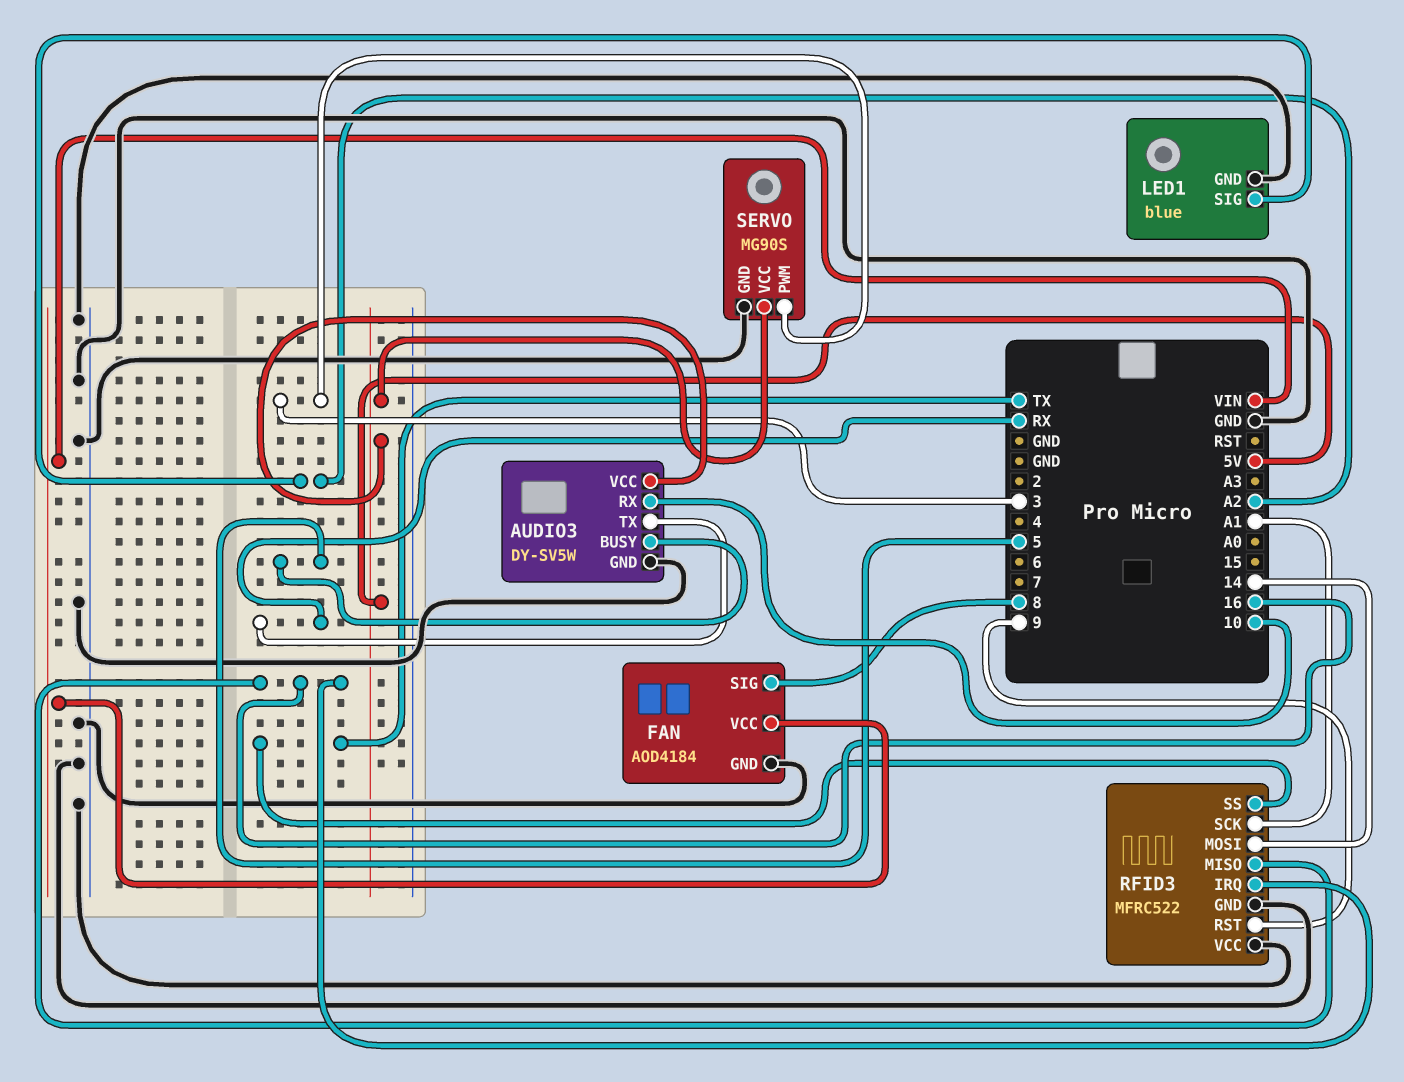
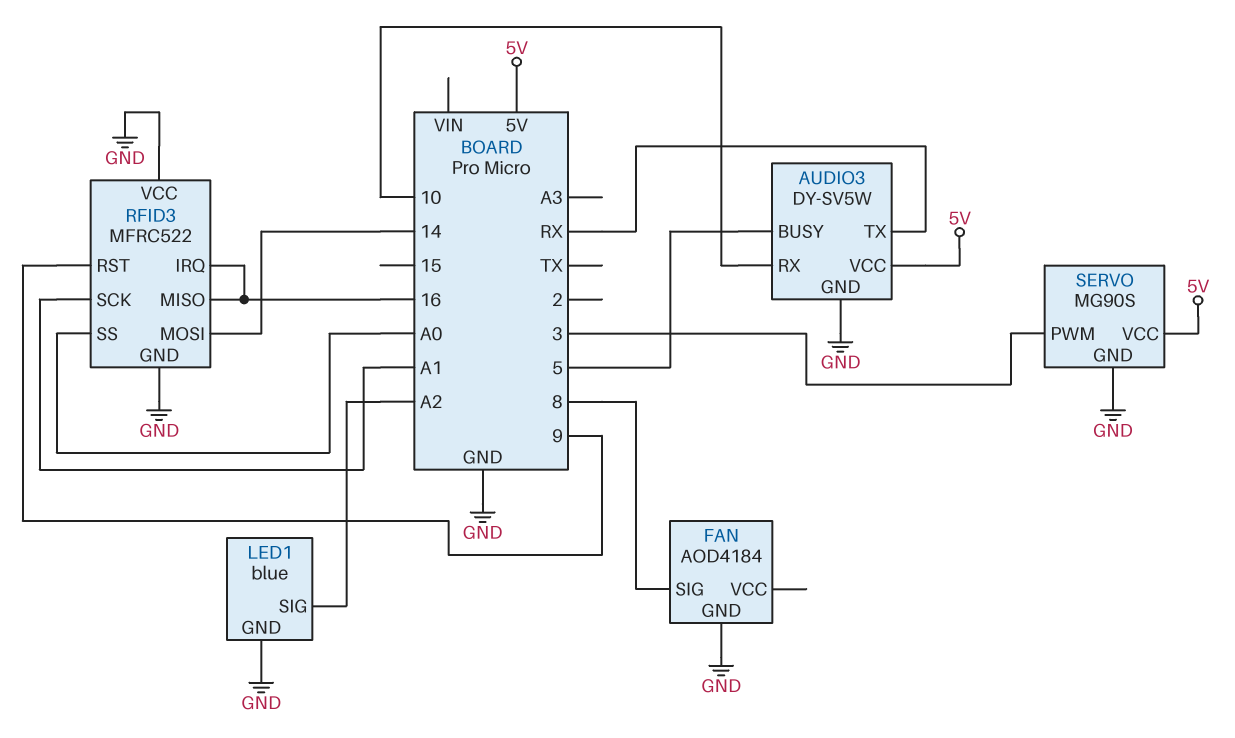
FAN pin VCC: VIN -> none
RFID3 pin SS: TX -> A0

